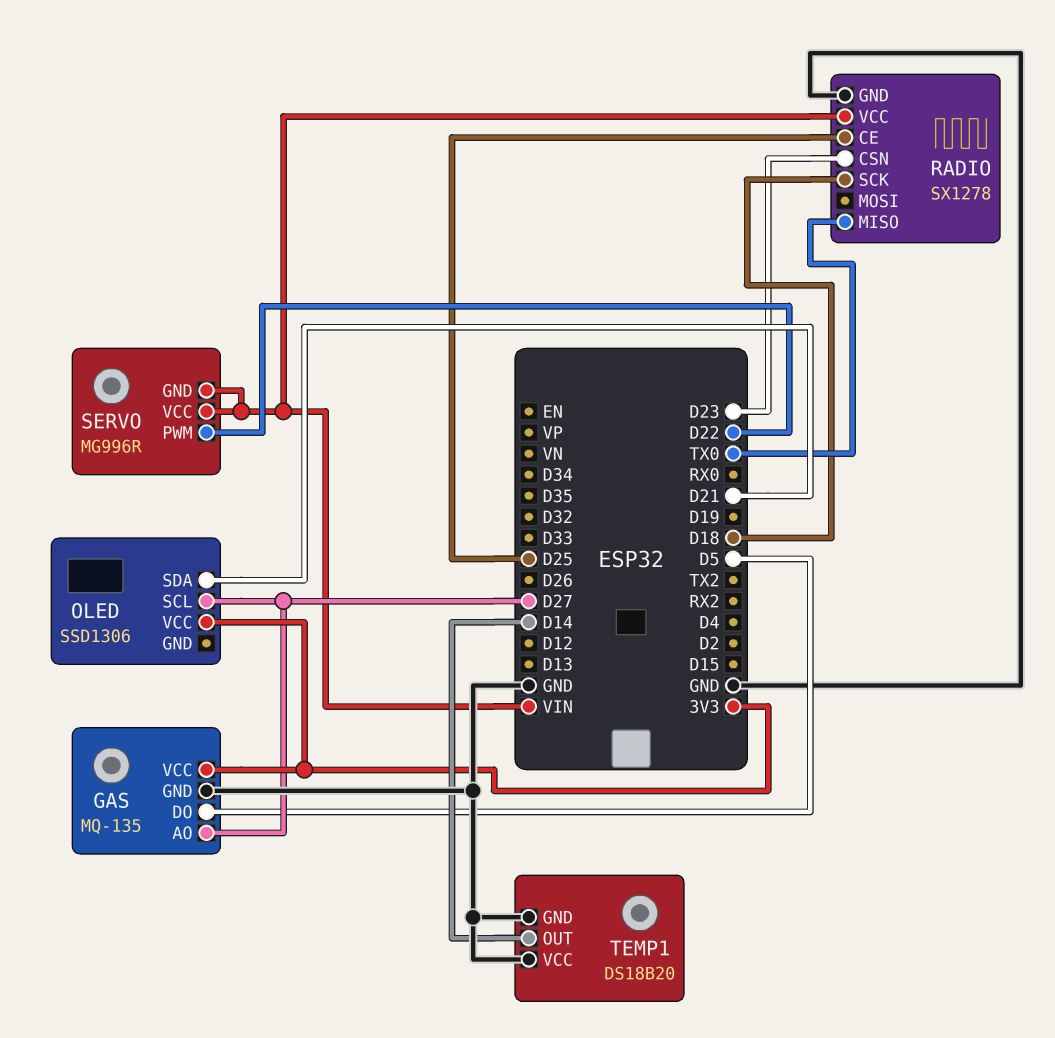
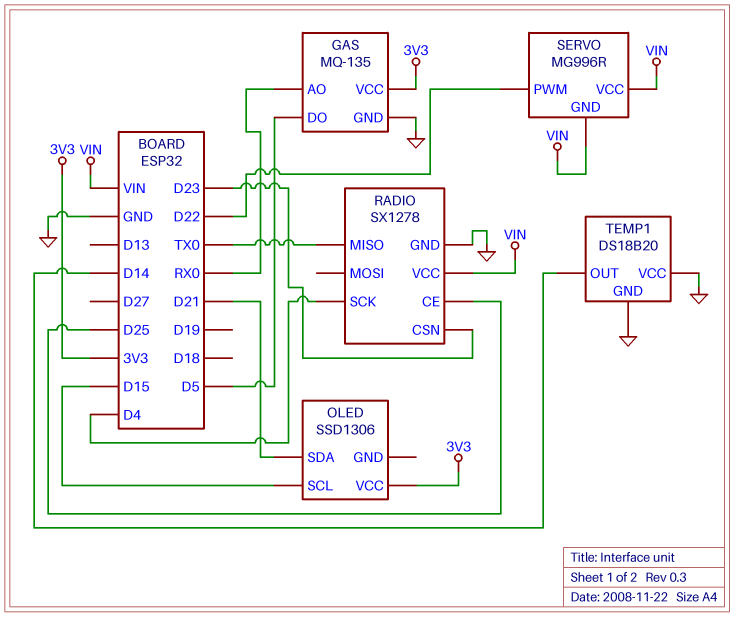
GAS pin AO: D27 -> RX0
OLED pin SCL: D27 -> D15
RADIO pin SCK: D18 -> D4

